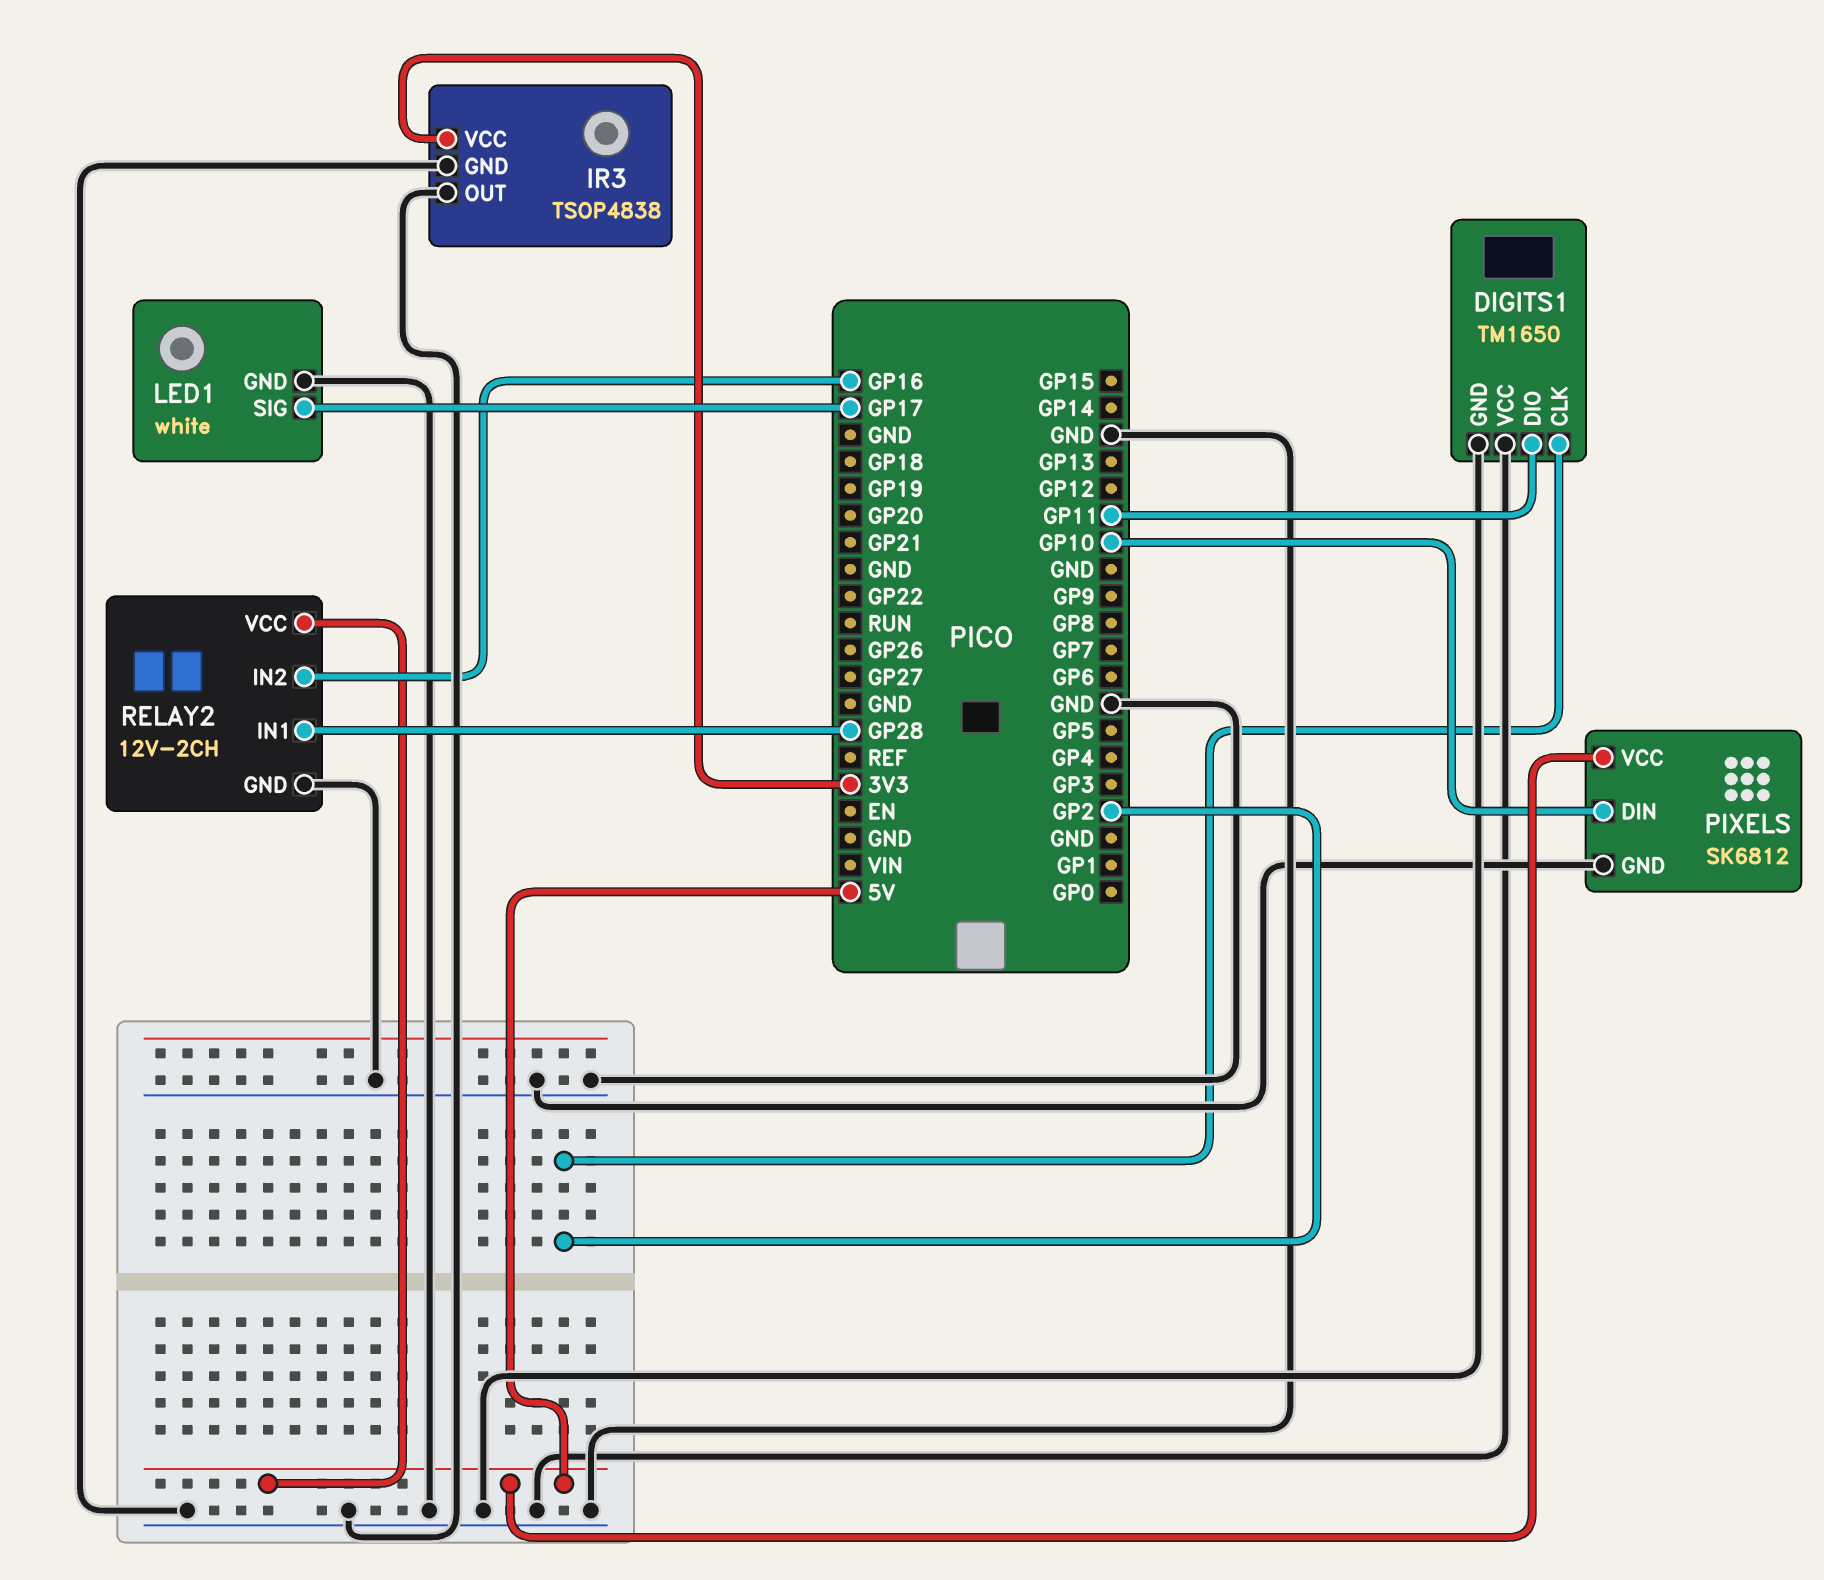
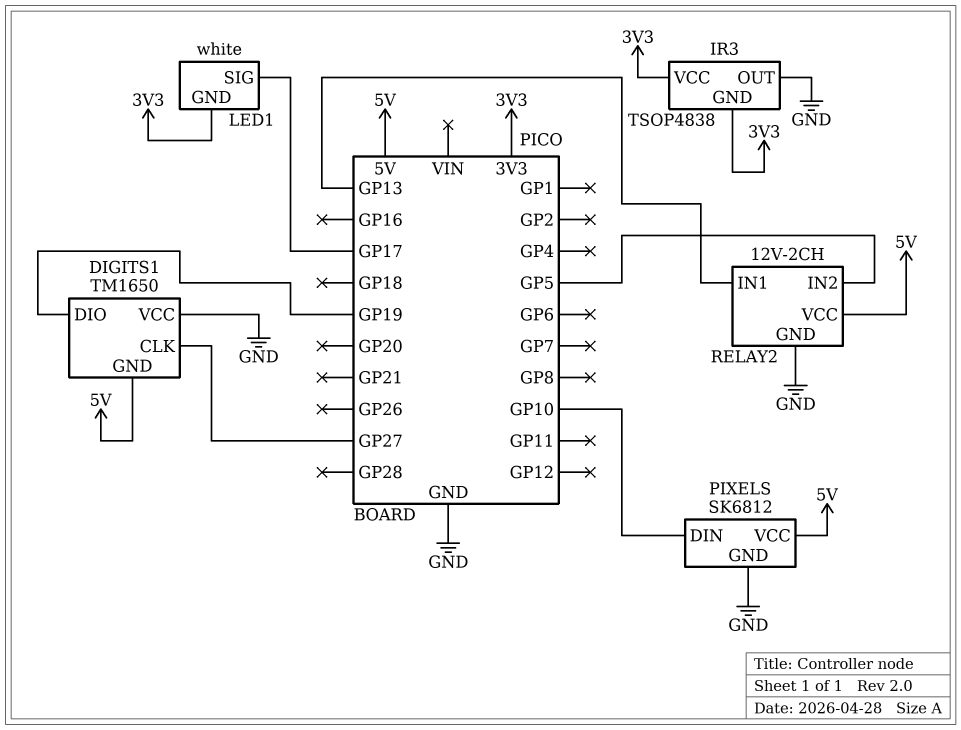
DIGITS1 pin CLK: GP2 -> GP27
DIGITS1 pin DIO: GP11 -> GP19
DIGITS1 pin GND: GND -> 5V
IR3 pin GND: GND -> 3V3
LED1 pin GND: GND -> 3V3
RELAY2 pin IN1: GP28 -> GP13
RELAY2 pin IN2: GP16 -> GP5

